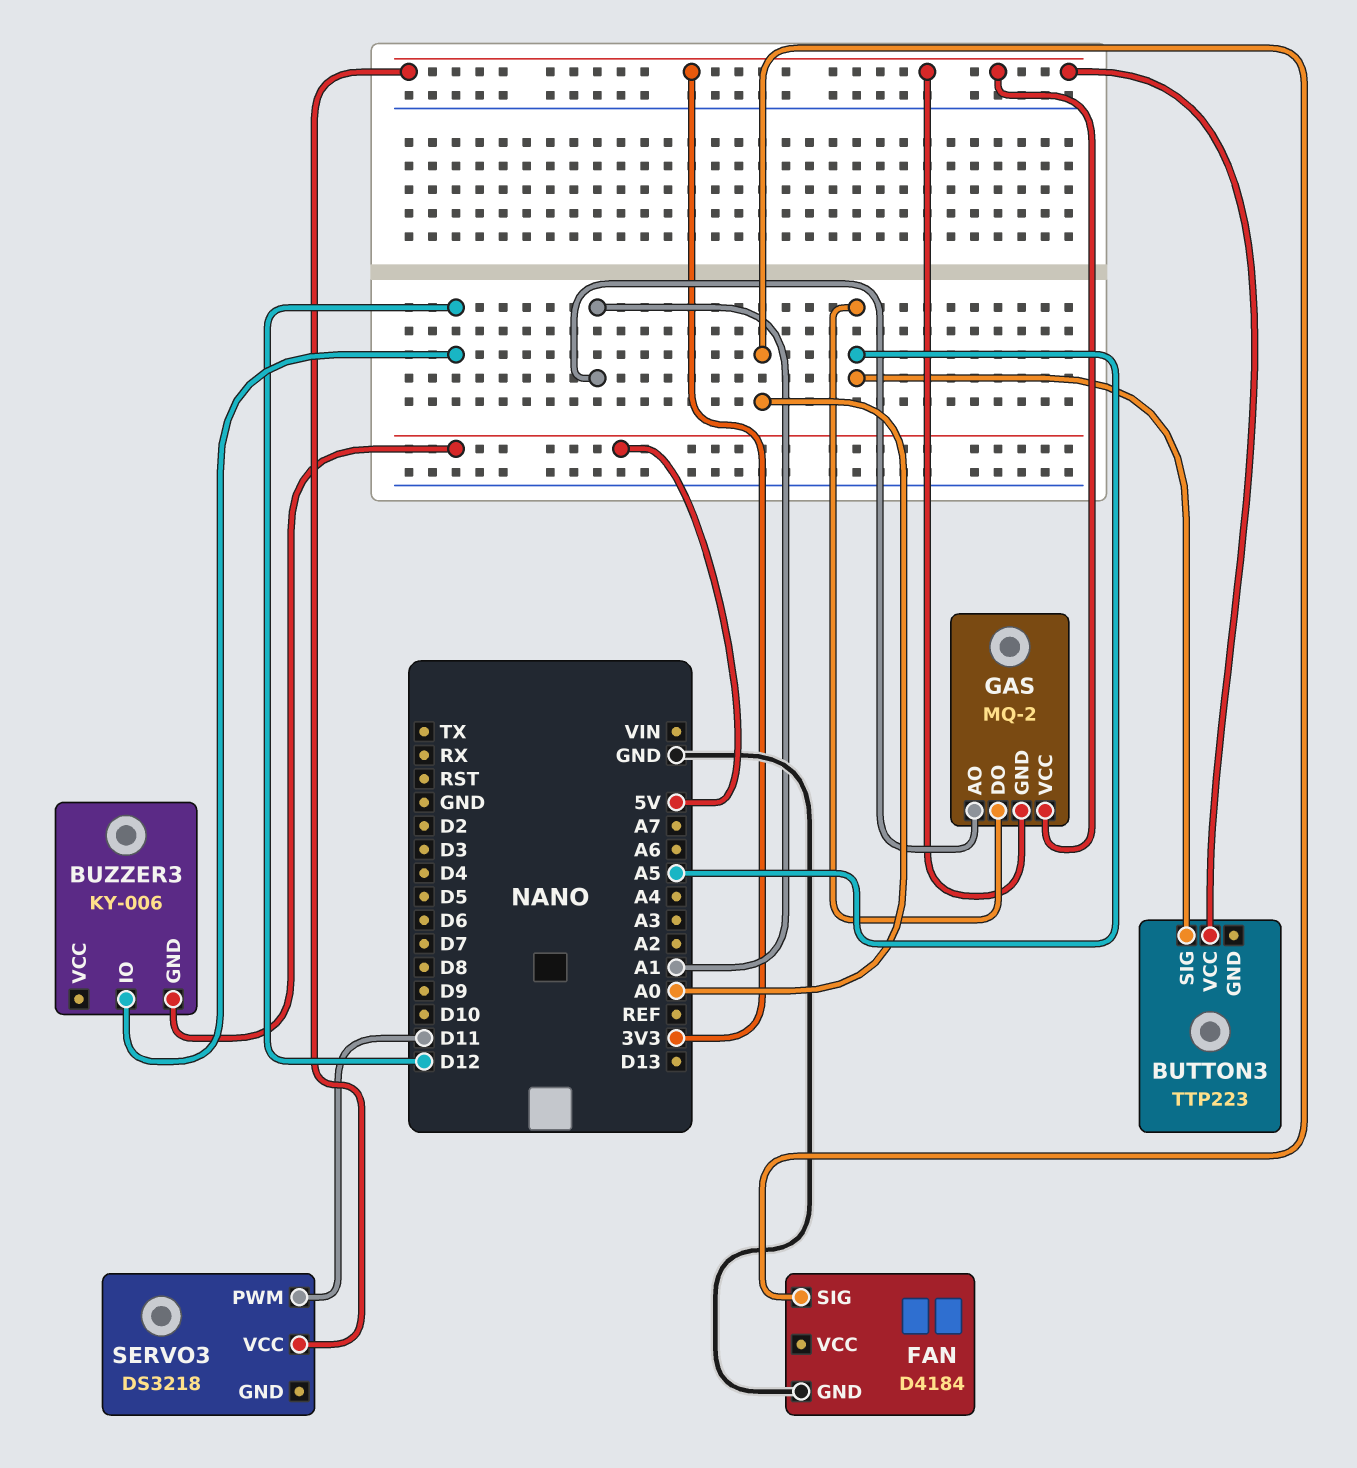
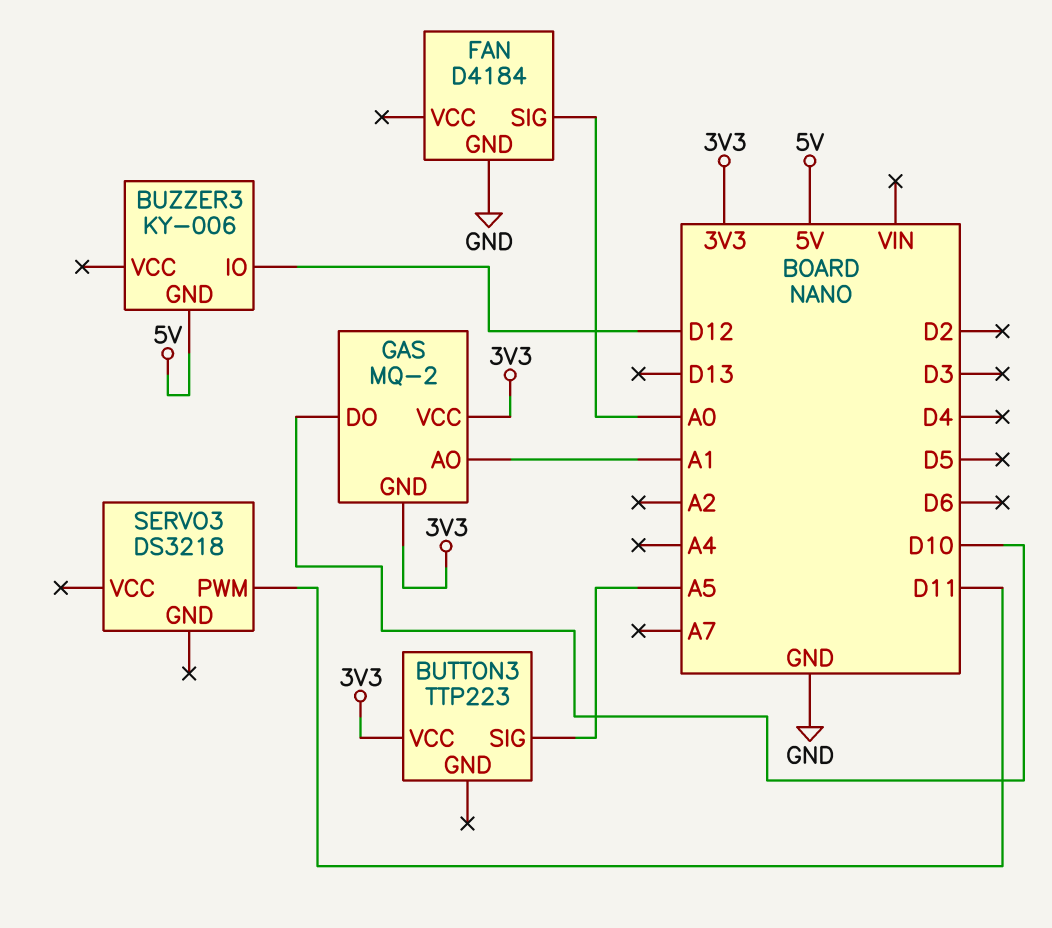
GAS pin DO: A5 -> D10
SERVO3 pin VCC: 3V3 -> none

